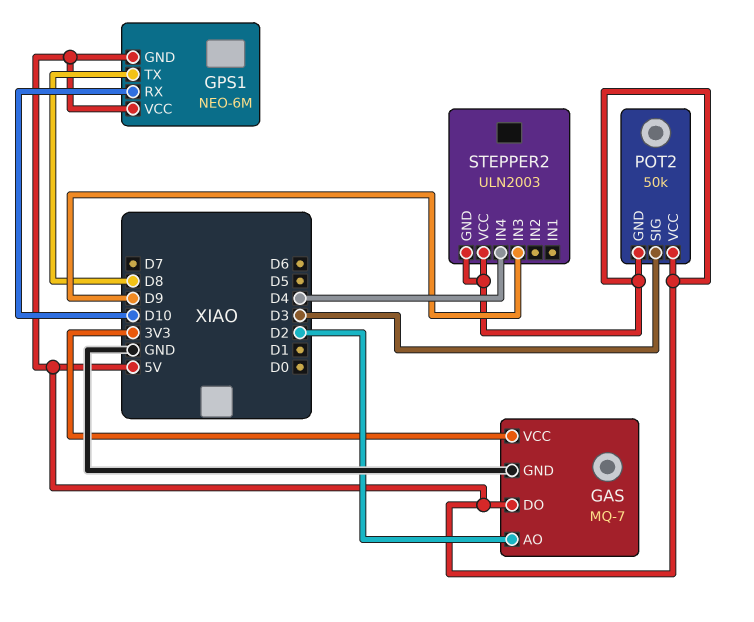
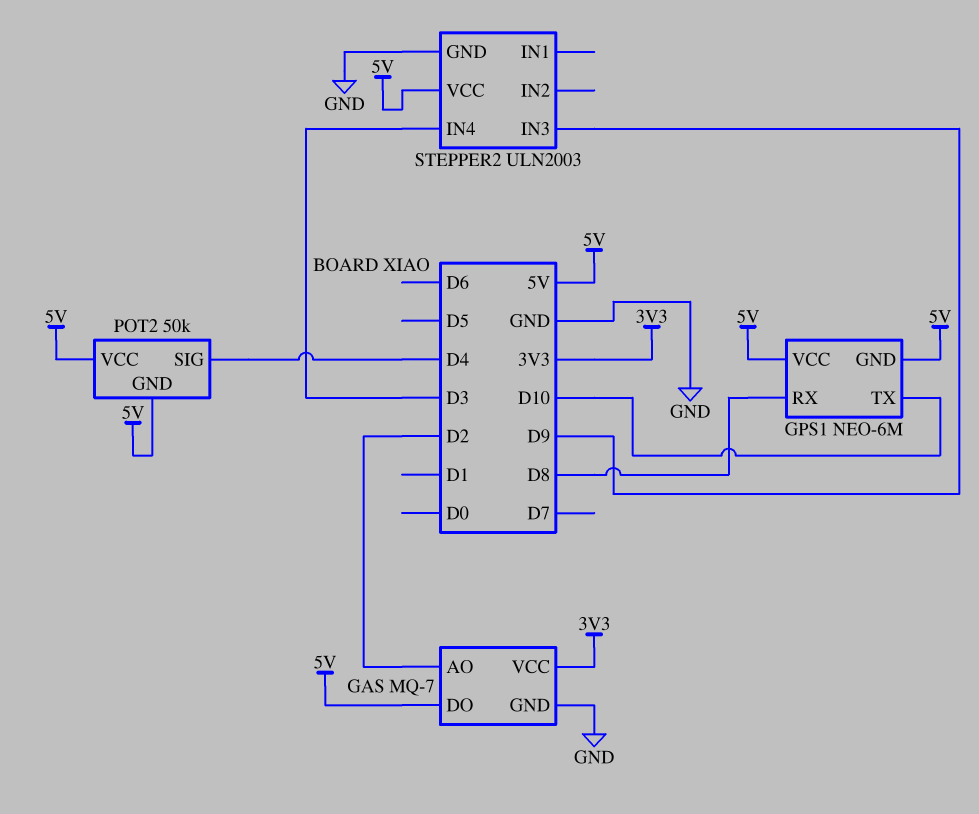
GPS1 pin RX: D10 -> D8
GPS1 pin TX: D8 -> D10
POT2 pin SIG: D3 -> D4
STEPPER2 pin GND: 5V -> GND
STEPPER2 pin IN4: D4 -> D3

